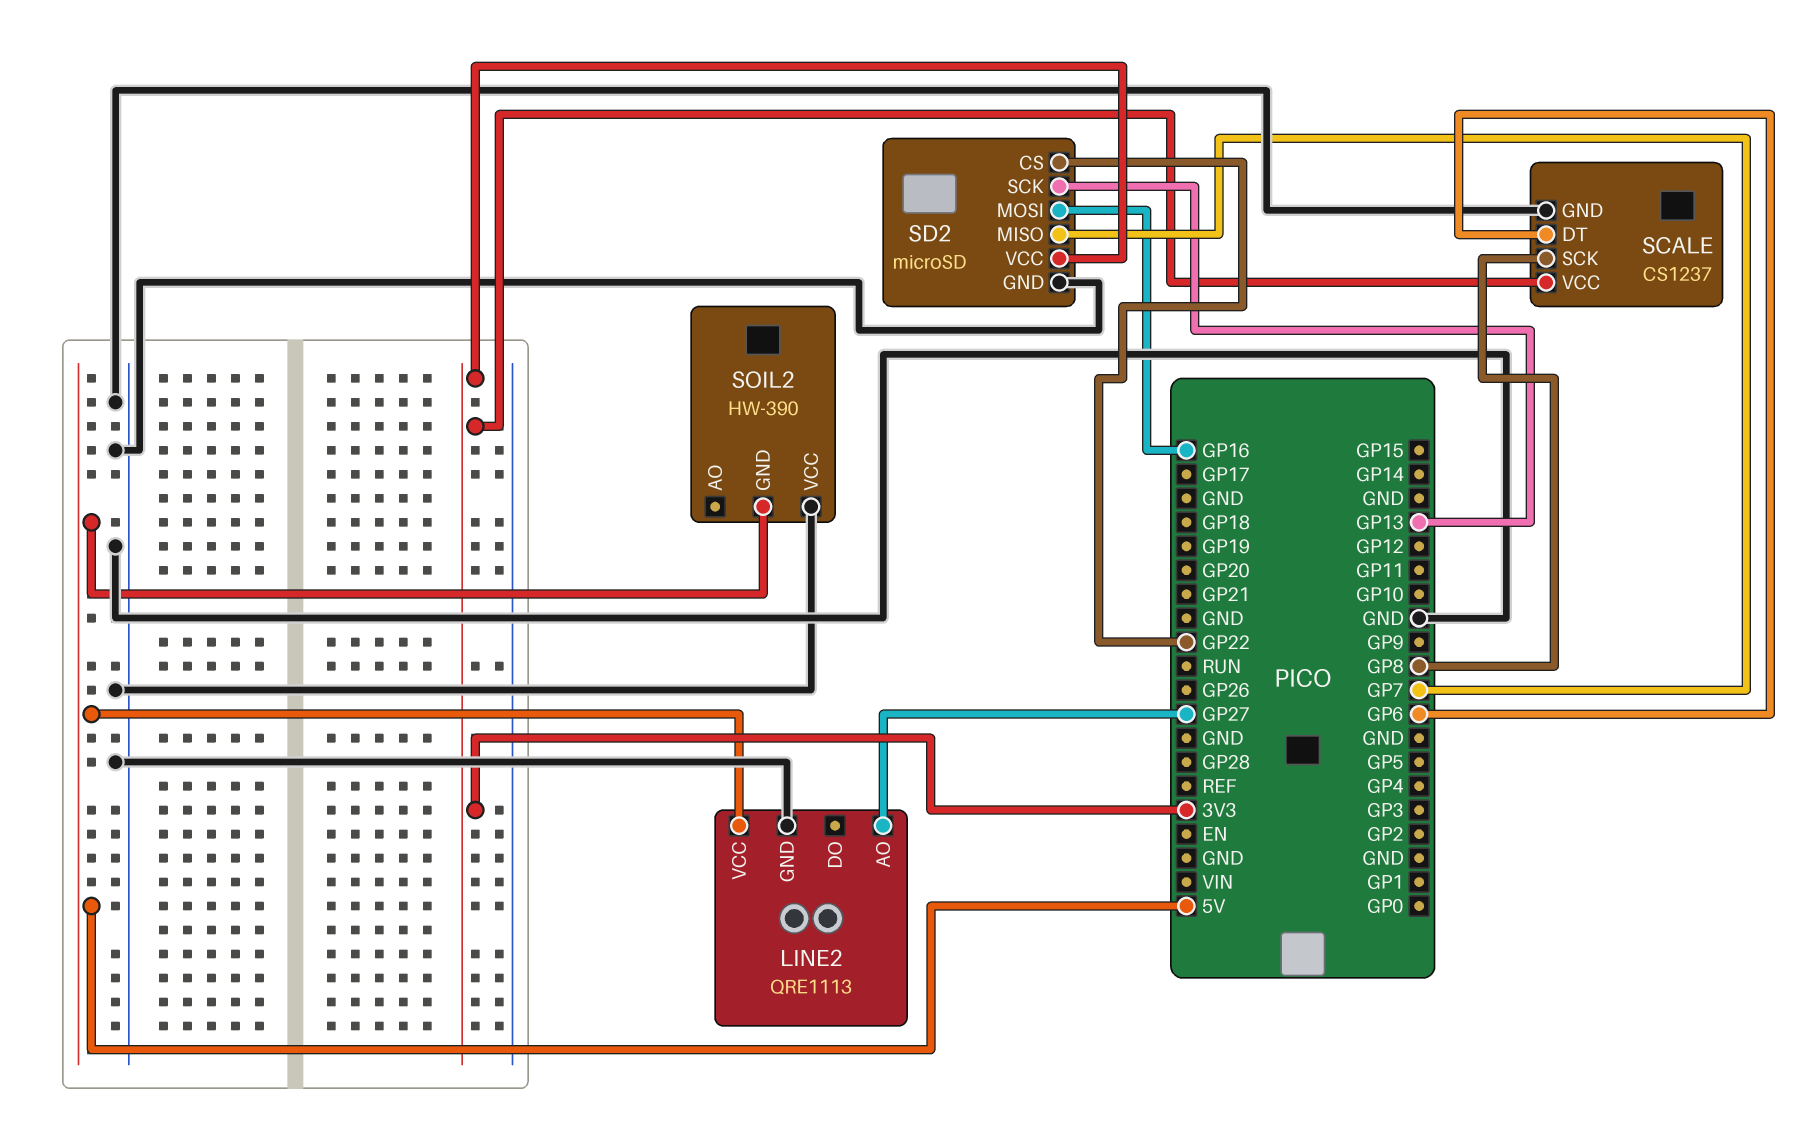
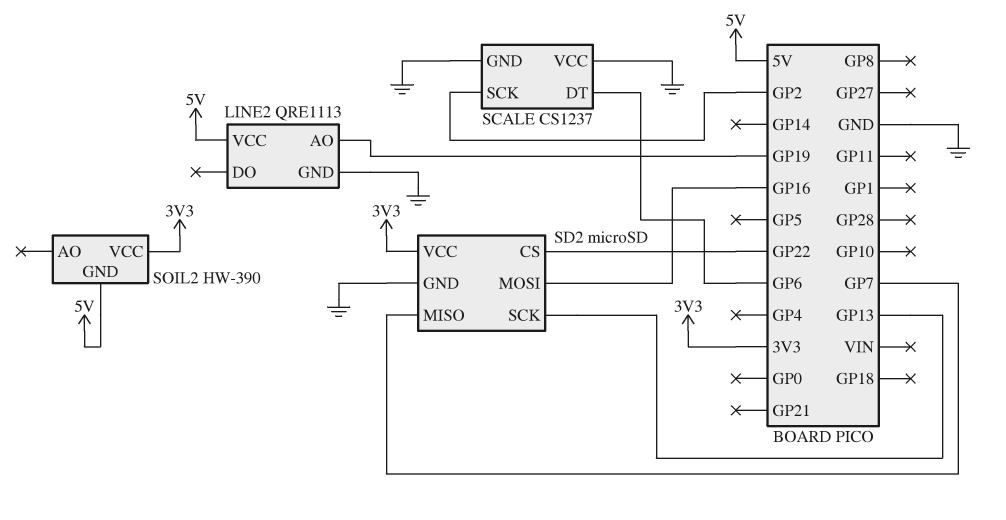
LINE2 pin AO: GP27 -> GP19
SCALE pin SCK: GP8 -> GP2
SCALE pin VCC: 3V3 -> GND
SOIL2 pin VCC: GND -> 3V3

